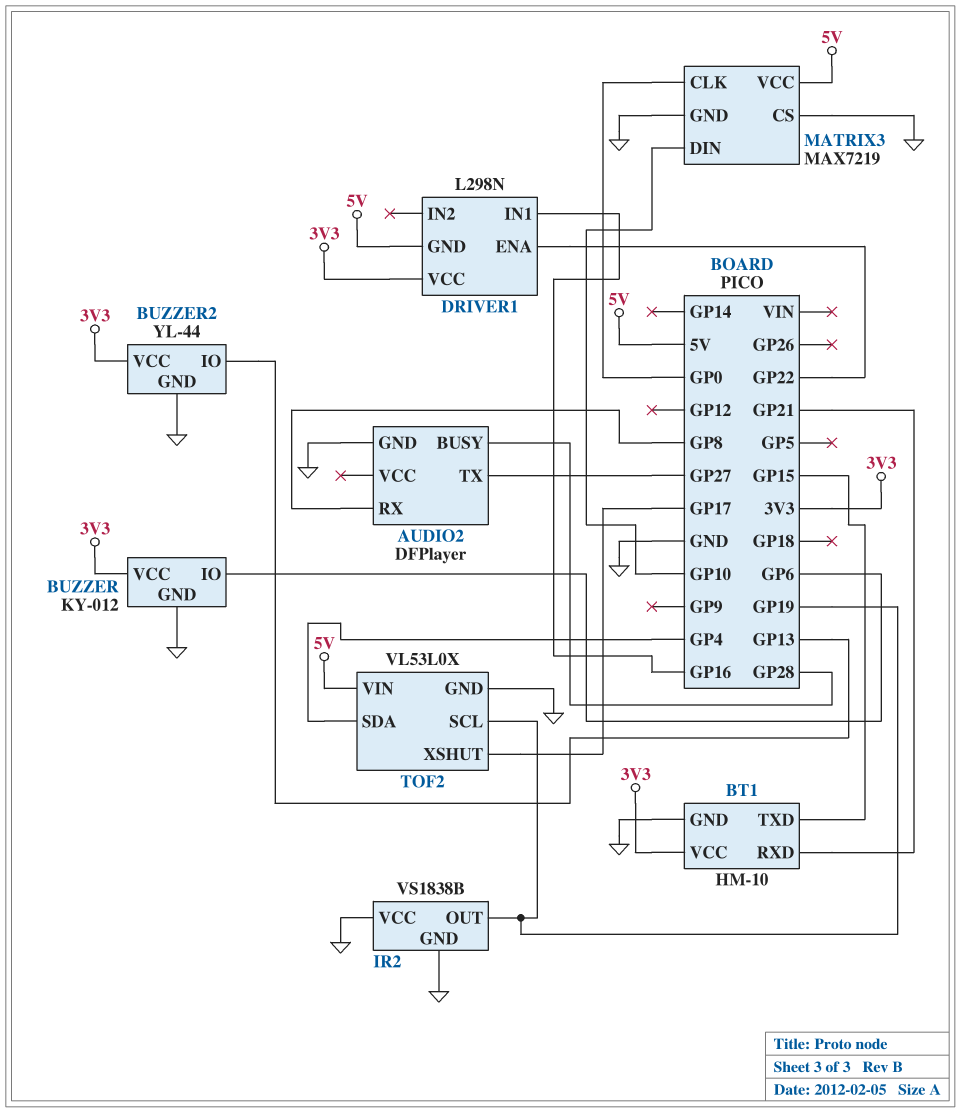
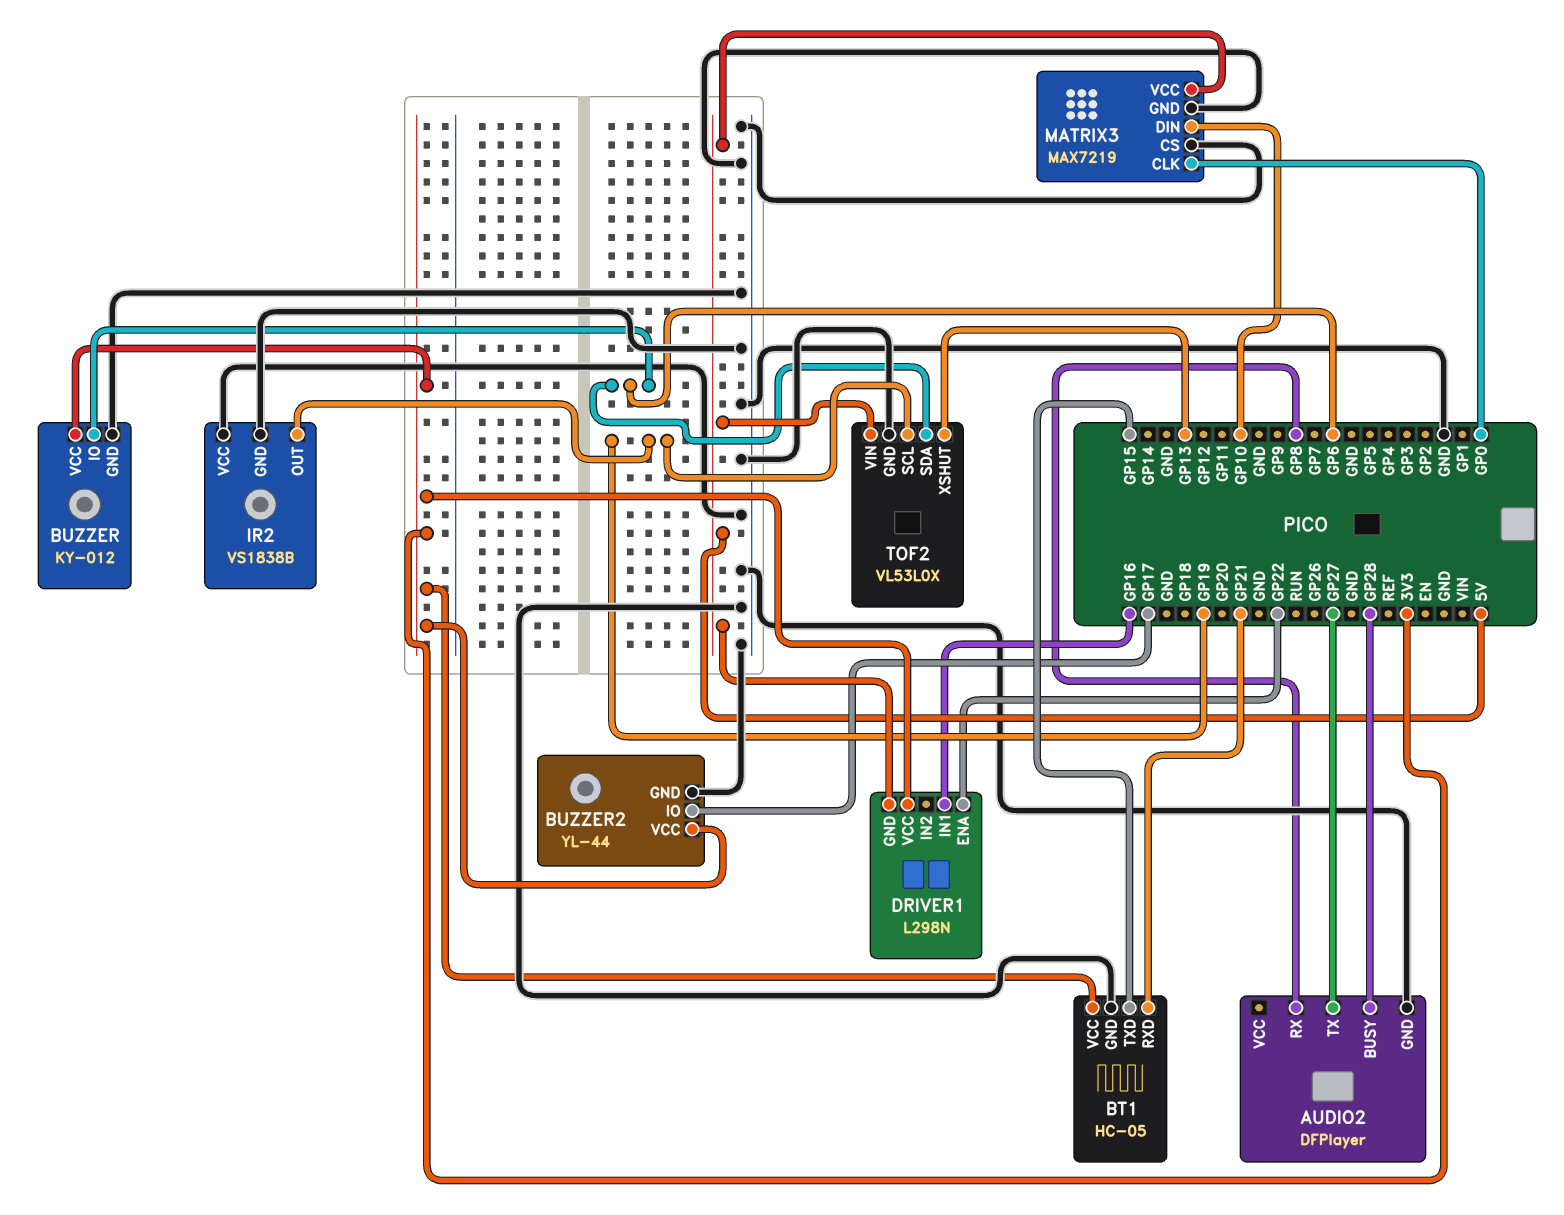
BT1: HM-10 -> HC-05
BUZZER2 pin IO: GP13 -> GP17
TOF2 pin SDA: GP4 -> GP6
TOF2 pin XSHUT: GP17 -> GP13

